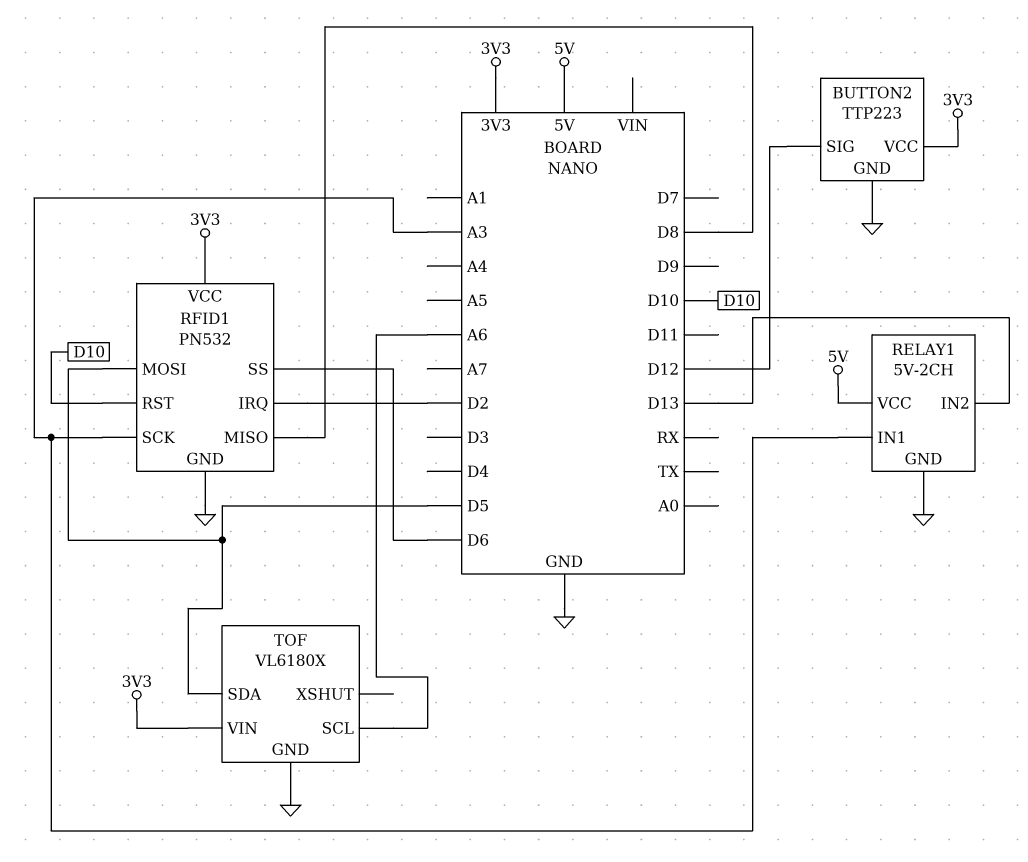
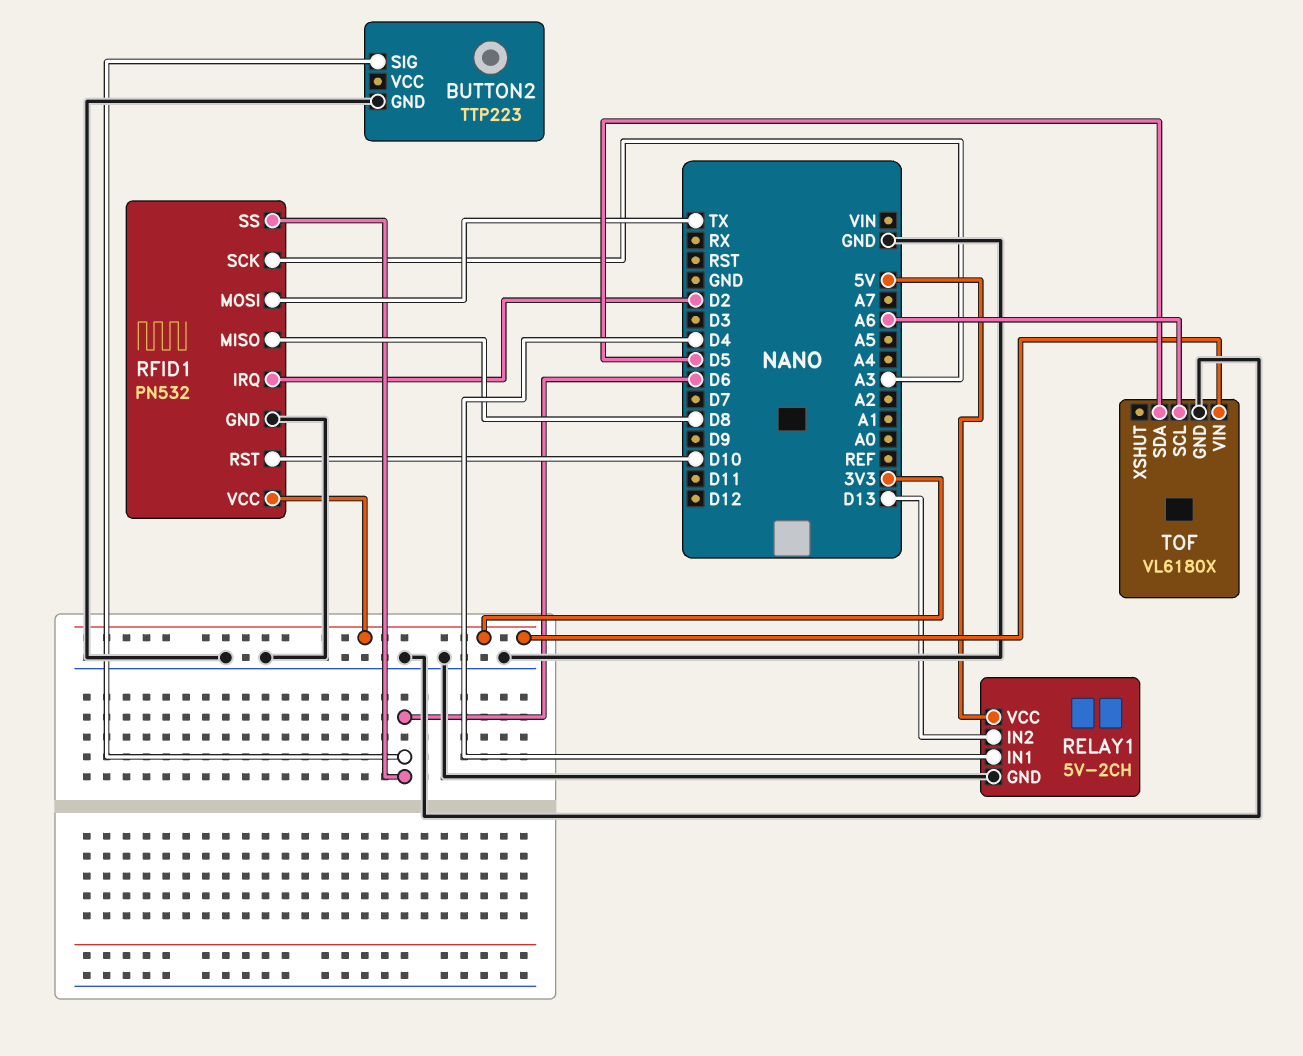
BUTTON2 pin SIG: D12 -> D6
BUTTON2 pin VCC: 3V3 -> none
RELAY1 pin IN1: A3 -> D4
RFID1 pin MOSI: D5 -> TX

